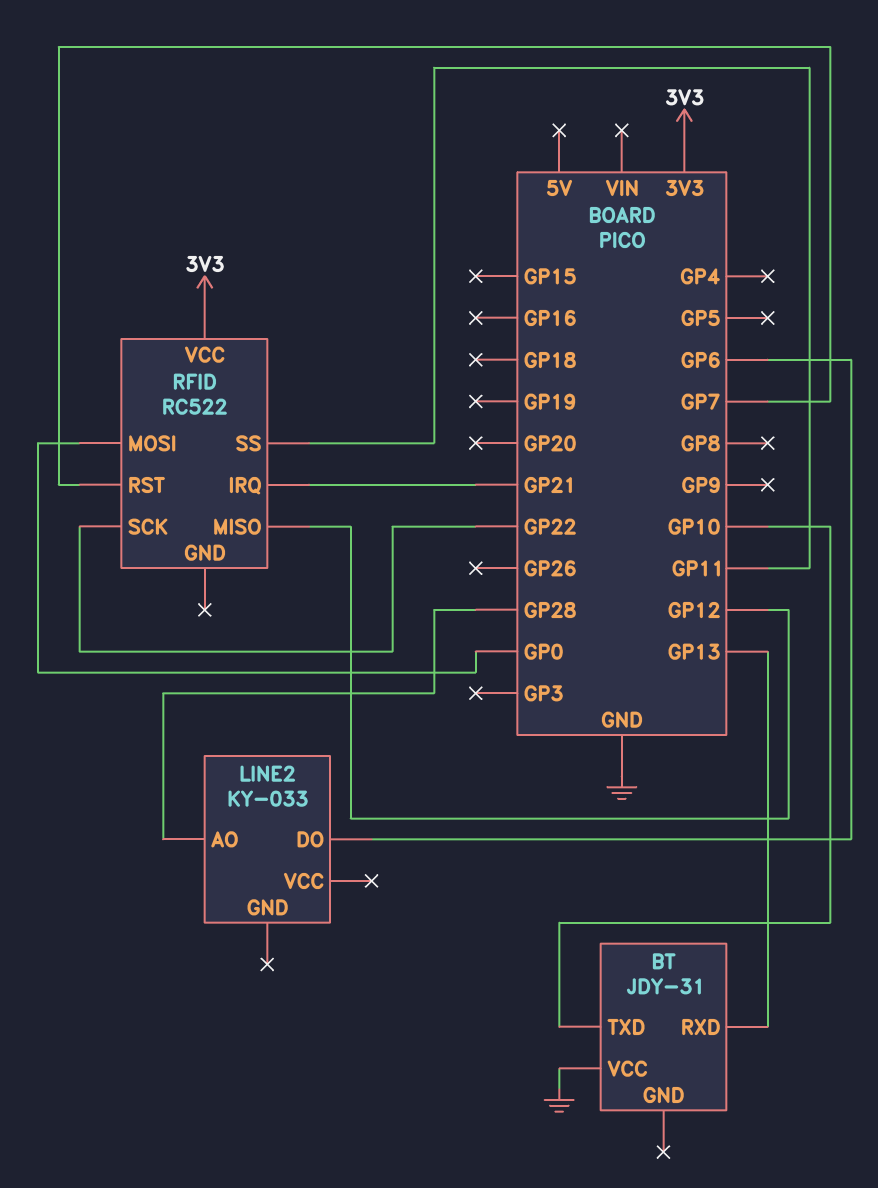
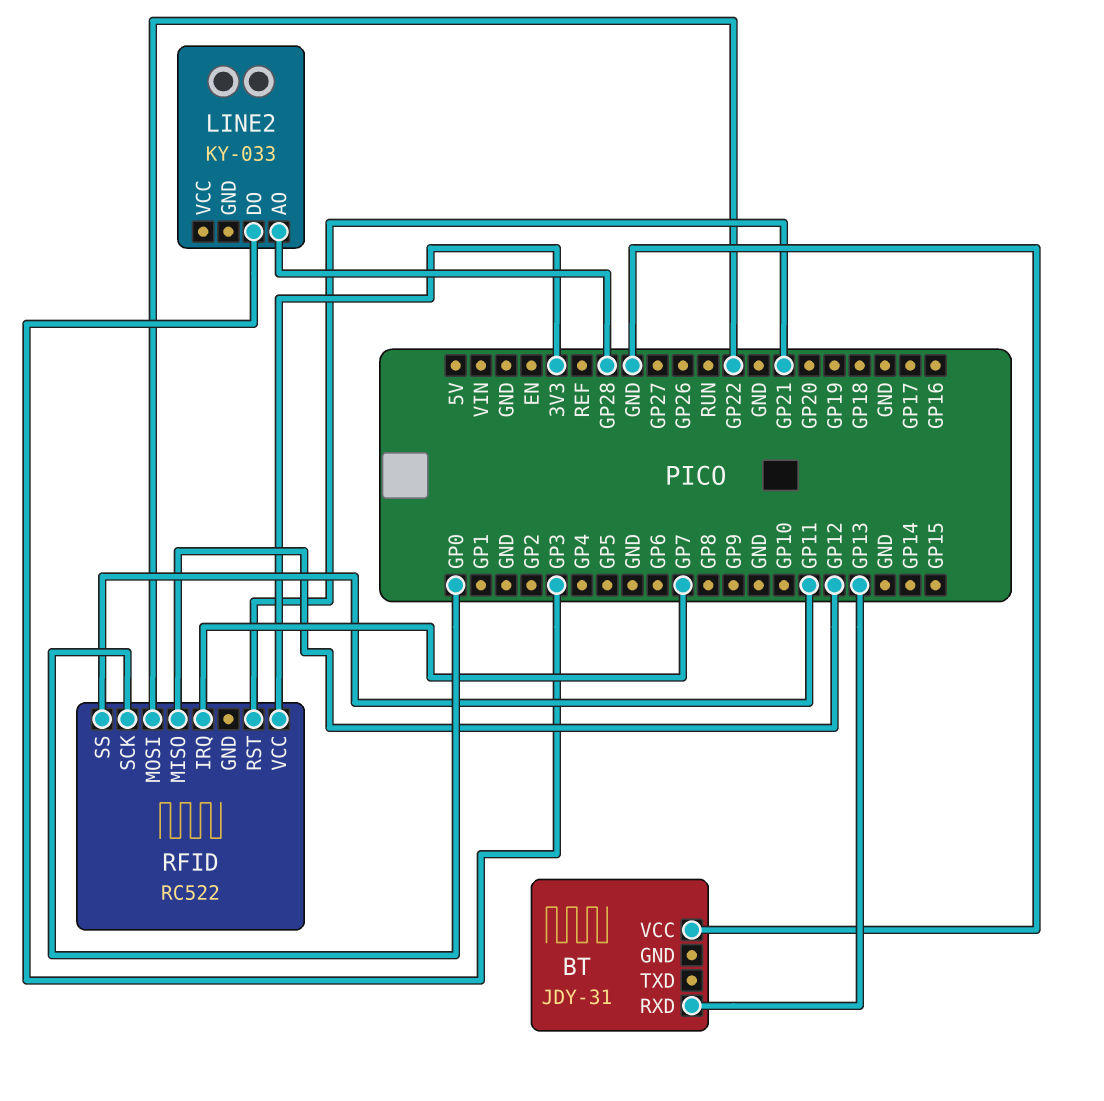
BT pin TXD: GP10 -> none
LINE2 pin DO: GP6 -> GP3
RFID pin IRQ: GP21 -> GP7
RFID pin MOSI: GP0 -> GP22
RFID pin RST: GP7 -> GP21
RFID pin SCK: GP22 -> GP0

